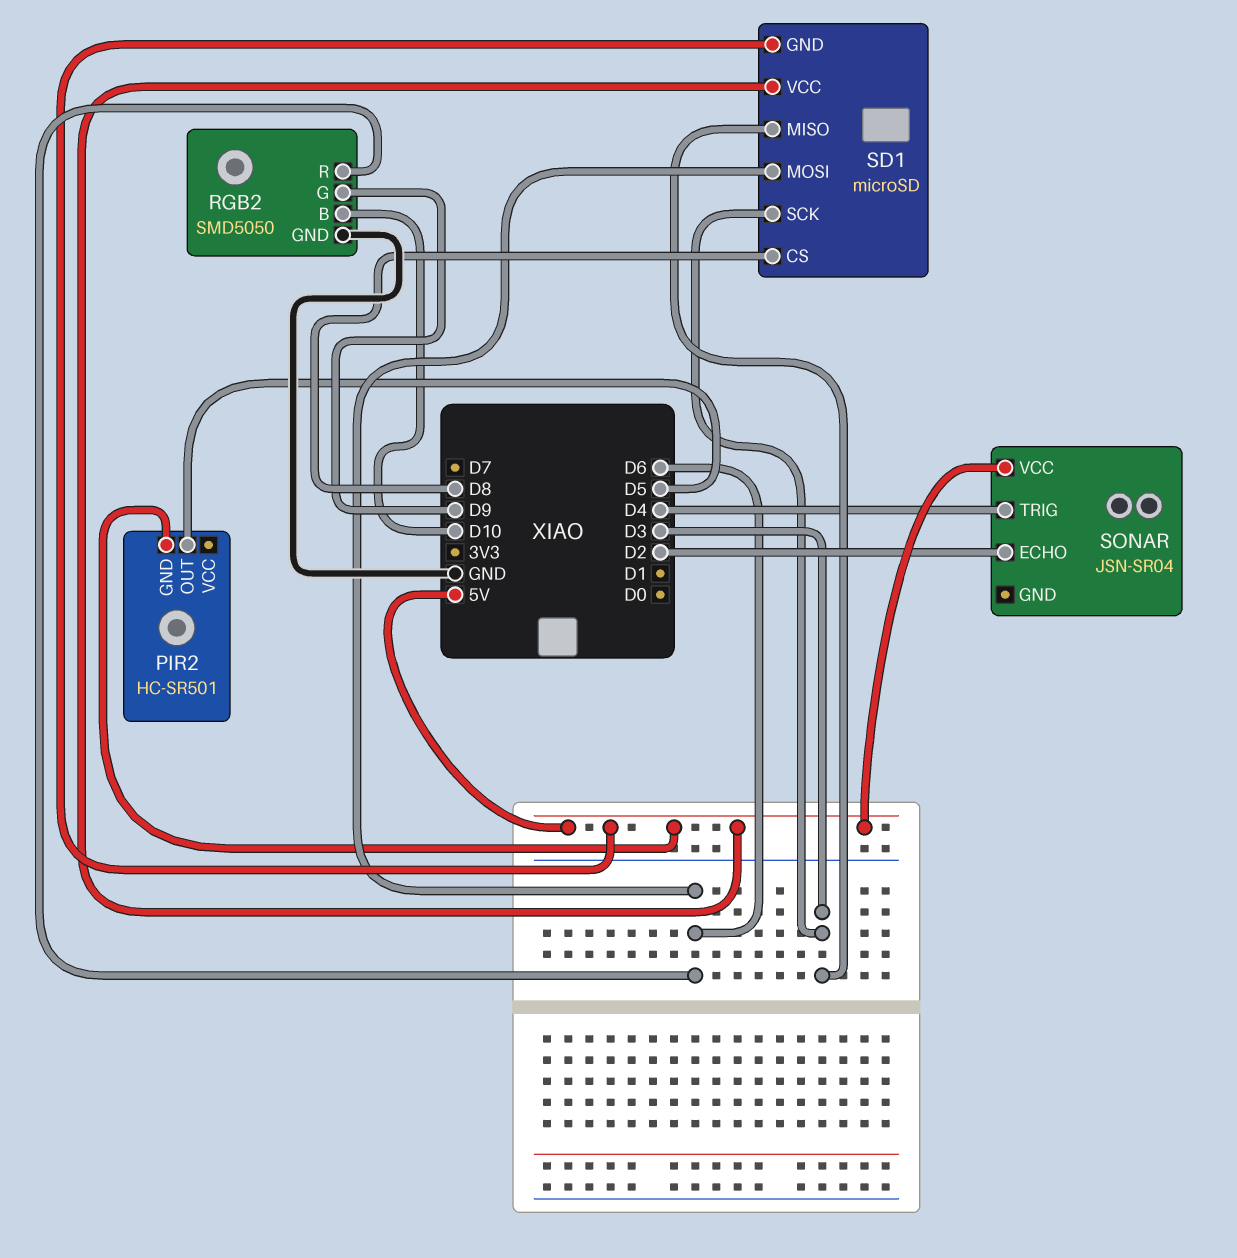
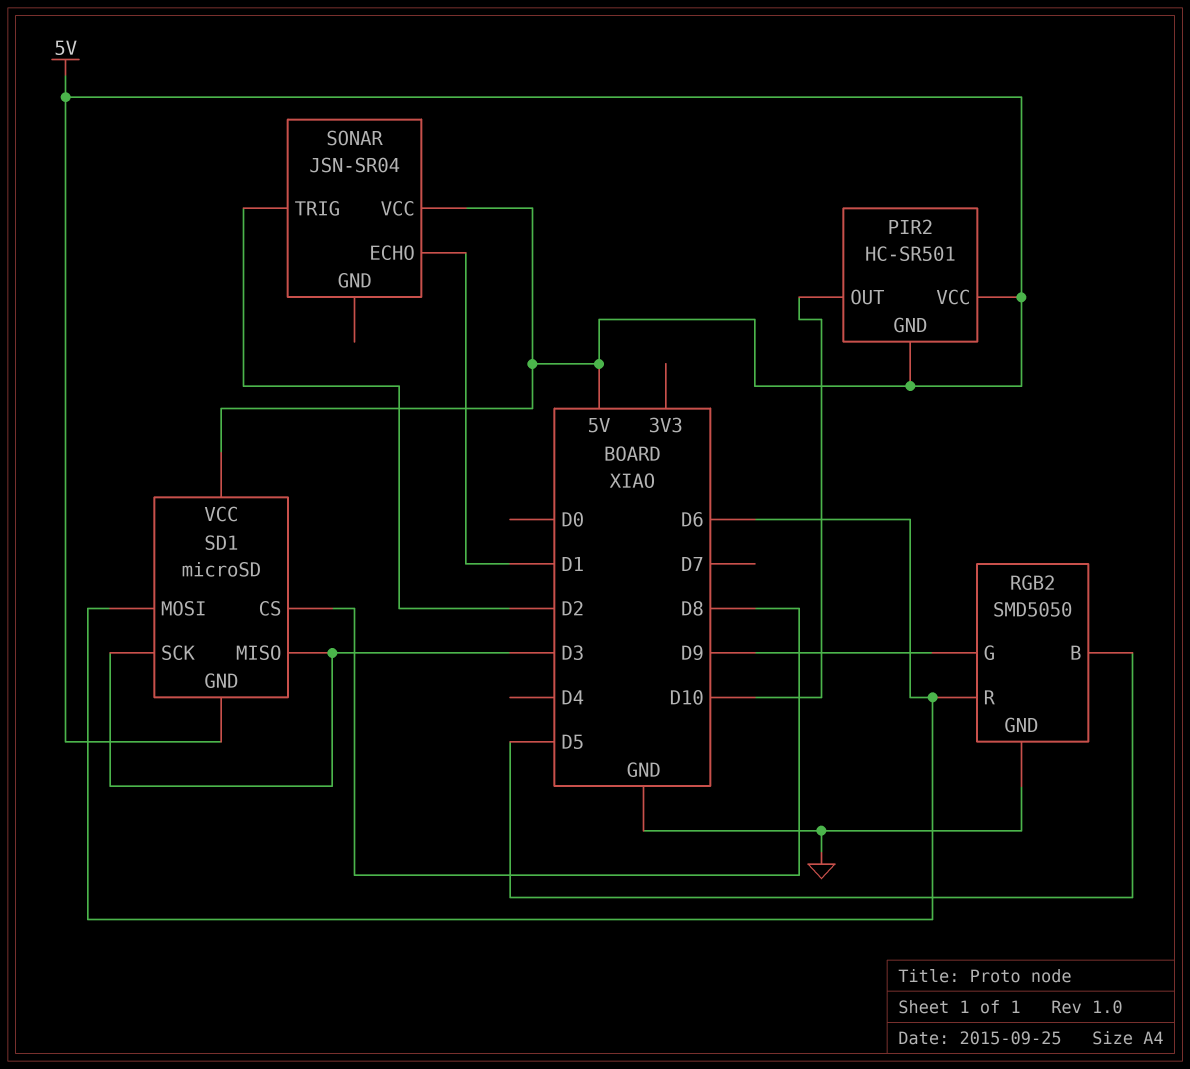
PIR2 pin OUT: D5 -> D10
PIR2 pin VCC: none -> 5V
RGB2 pin B: D10 -> D5
SONAR pin ECHO: D2 -> D1
SONAR pin TRIG: D4 -> D2

